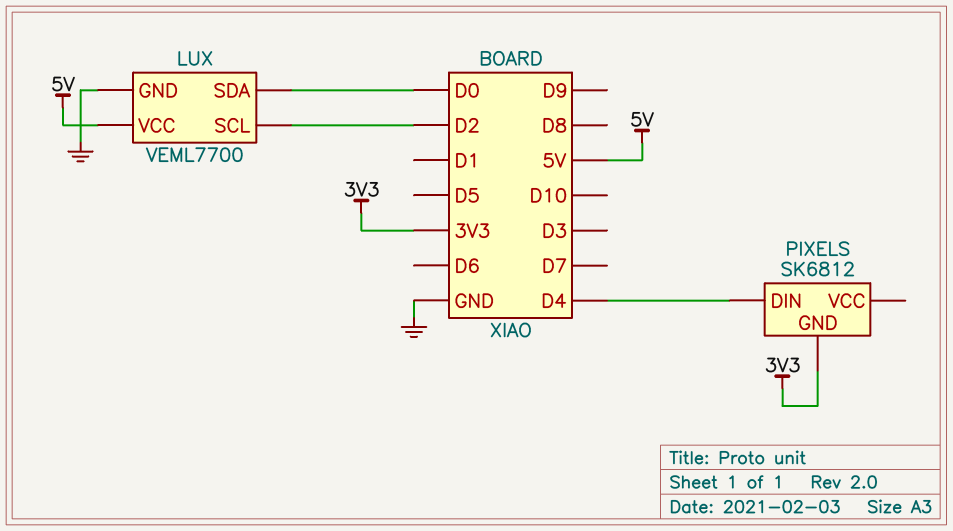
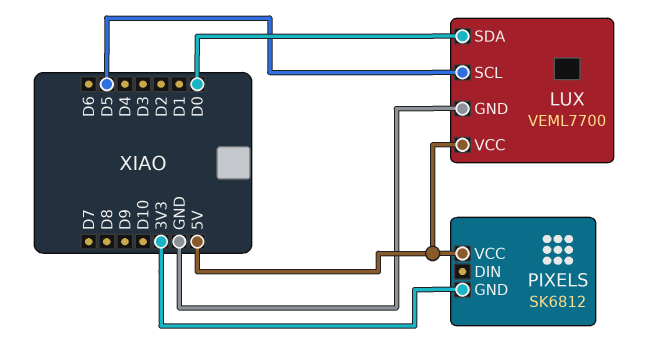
LUX pin SCL: D2 -> D5
PIXELS pin DIN: D4 -> none
PIXELS pin VCC: none -> 5V

